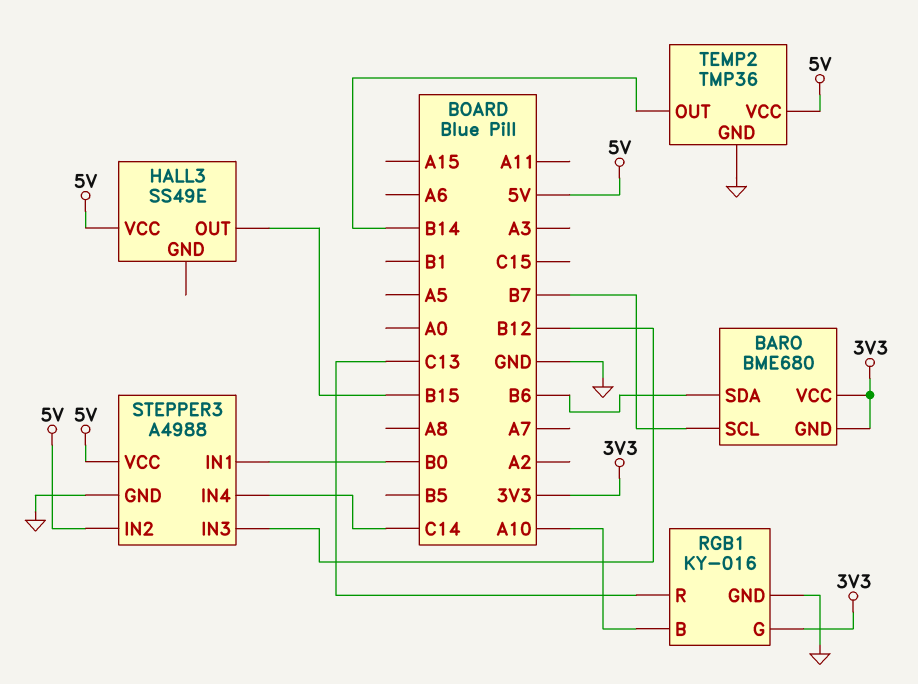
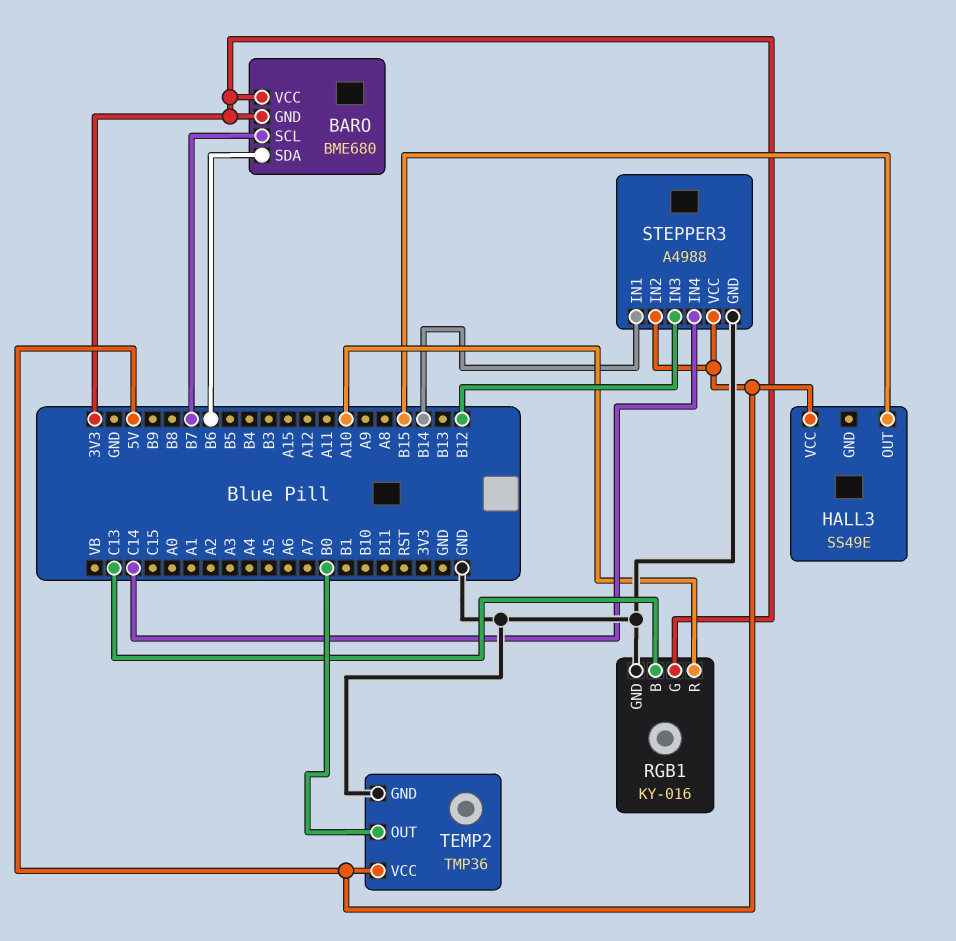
RGB1 pin B: A10 -> C13
RGB1 pin R: C13 -> A10
STEPPER3 pin IN1: B0 -> B14
TEMP2 pin OUT: B14 -> B0

